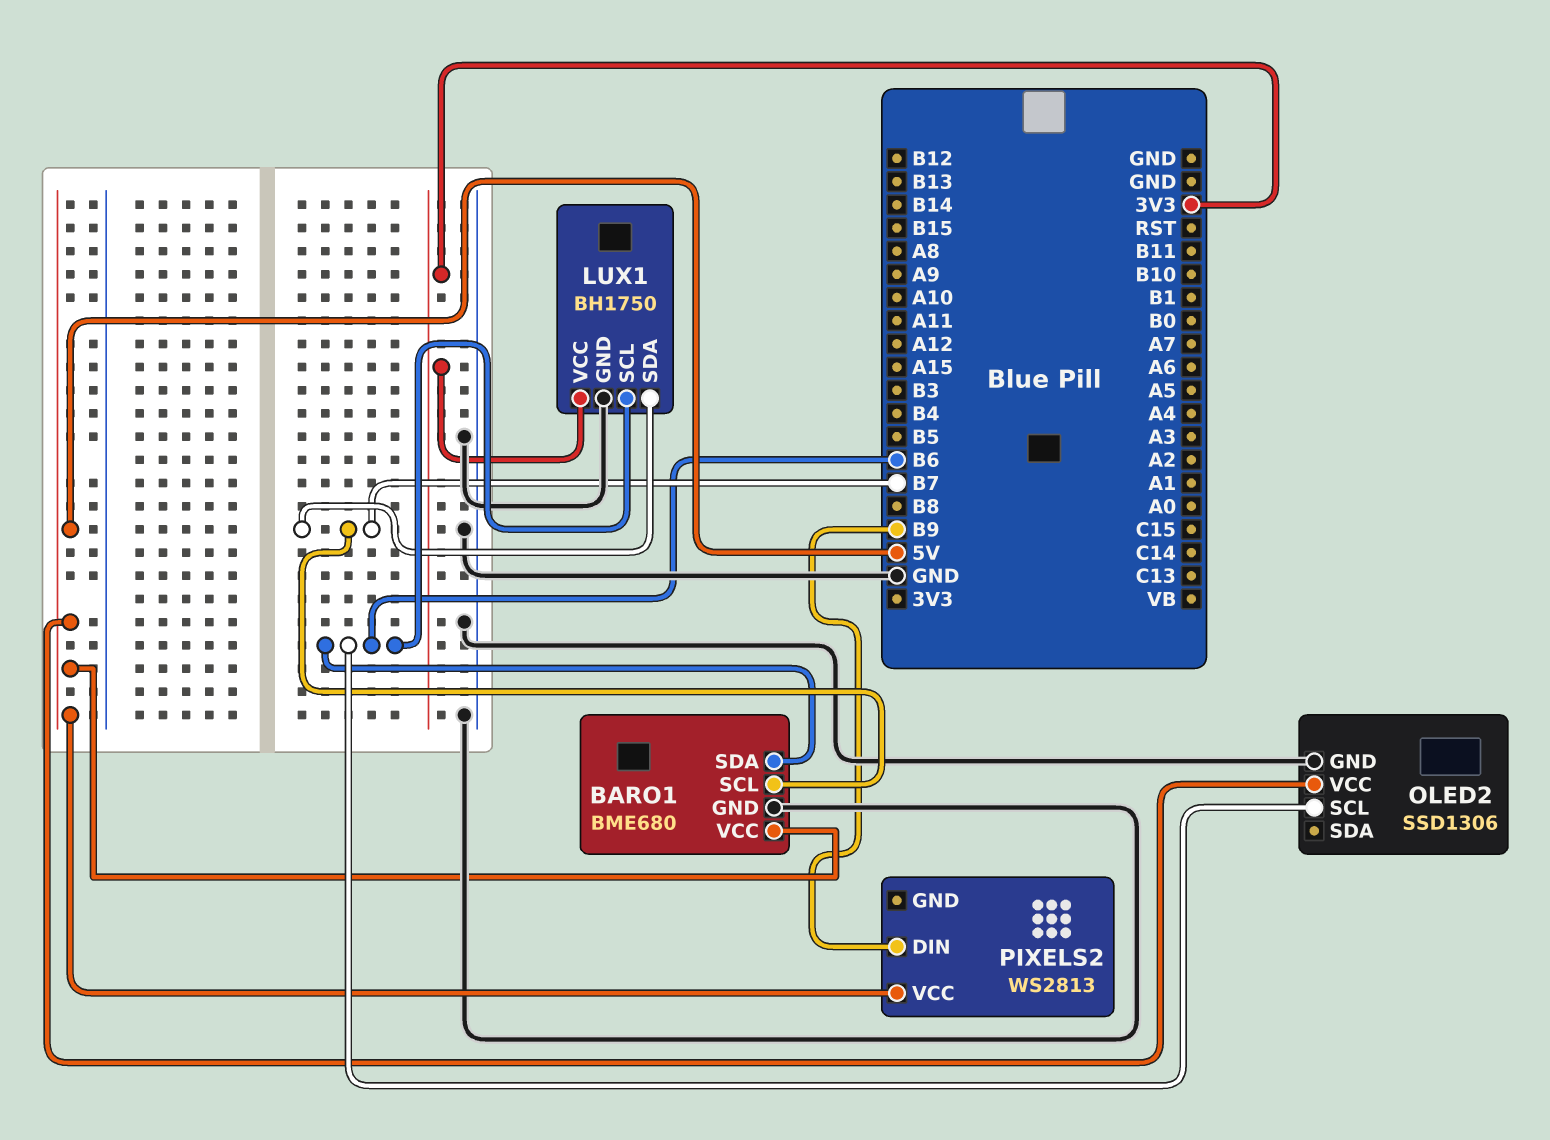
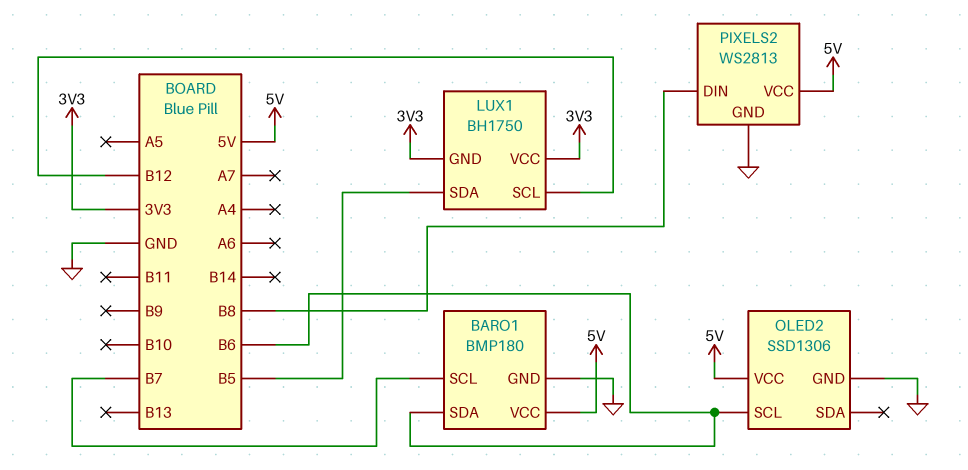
BARO1: BME680 -> BMP180
LUX1 pin GND: GND -> 3V3
LUX1 pin SCL: B6 -> B12
LUX1 pin SDA: B7 -> B5
PIXELS2 pin DIN: B9 -> B8
PIXELS2 pin GND: none -> GND

